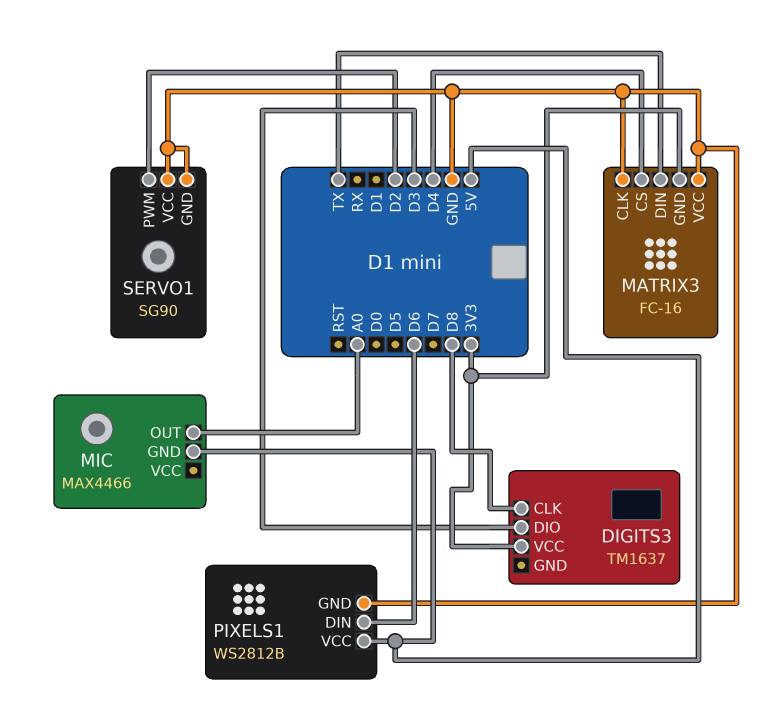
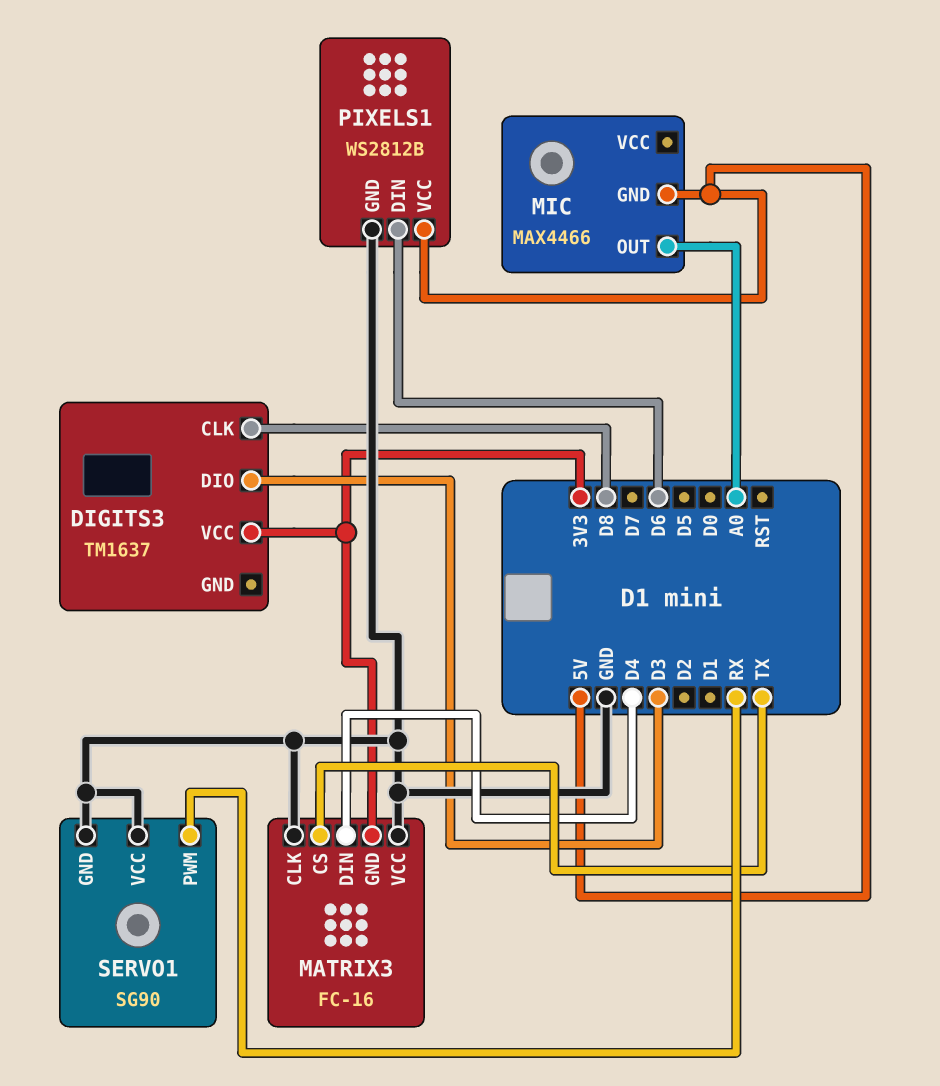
MATRIX3 pin CS: D4 -> TX
MATRIX3 pin DIN: TX -> D4
SERVO1 pin PWM: D2 -> RX

